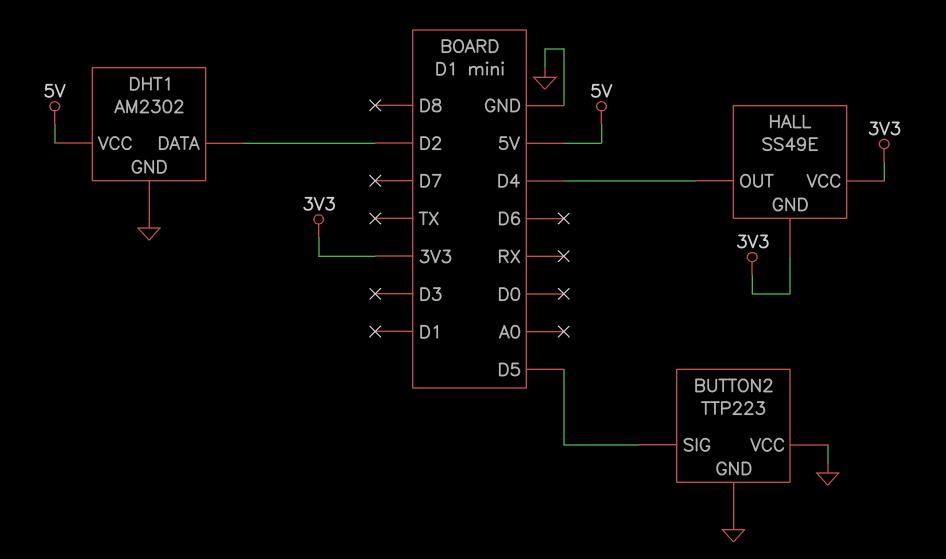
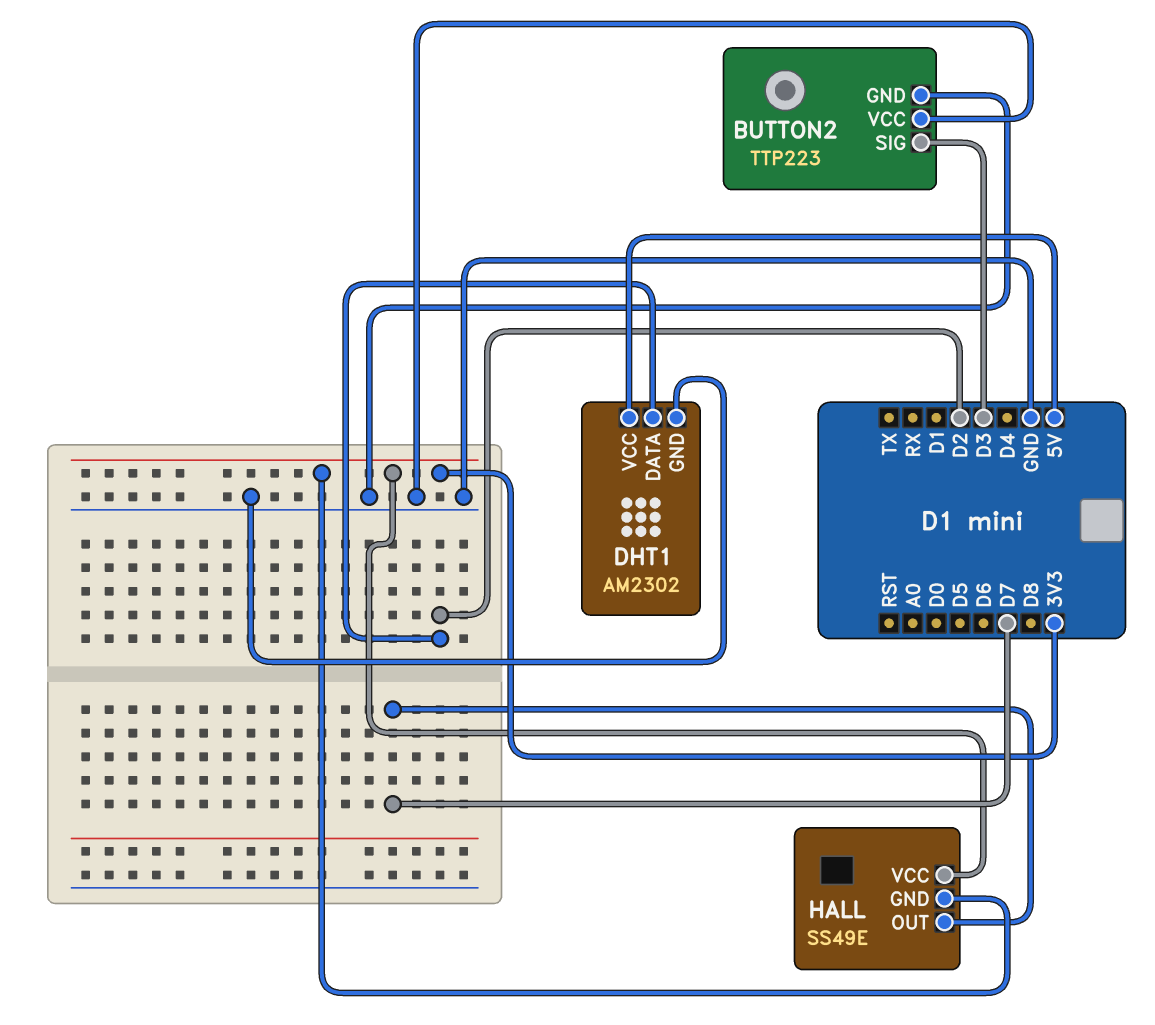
BUTTON2 pin SIG: D5 -> D3
HALL pin OUT: D4 -> D7

